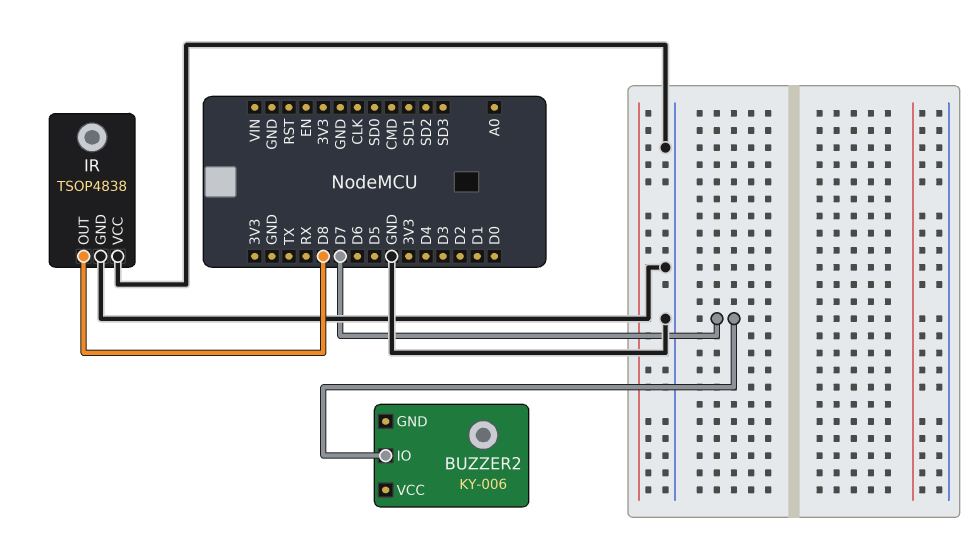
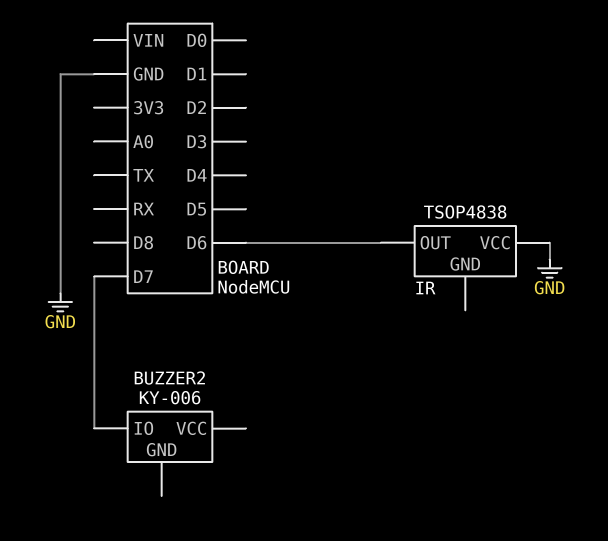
IR pin GND: GND -> none
IR pin OUT: D8 -> D6

